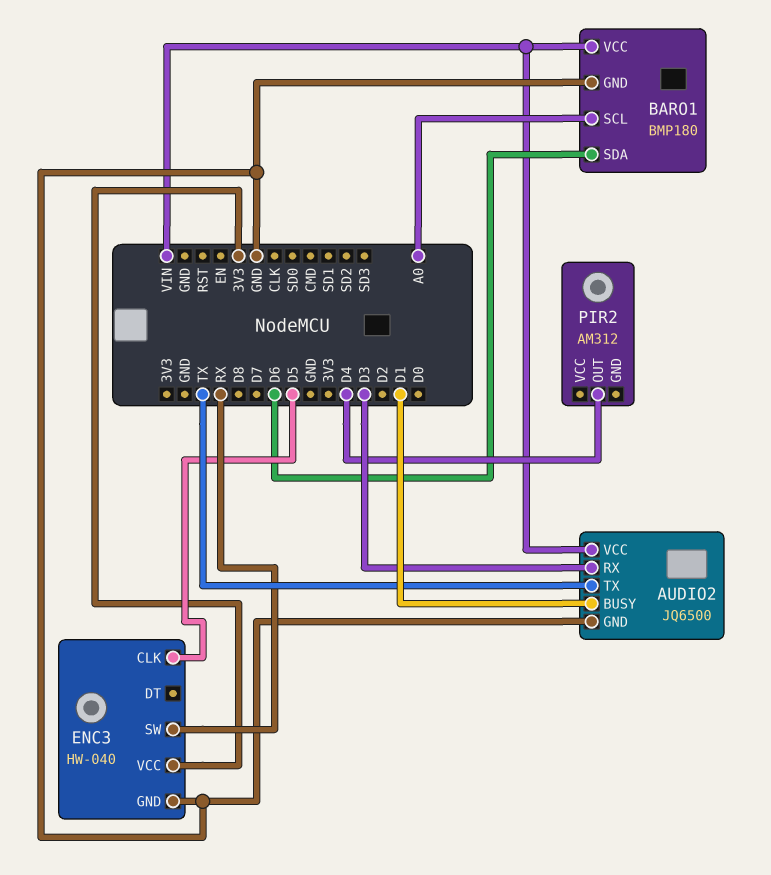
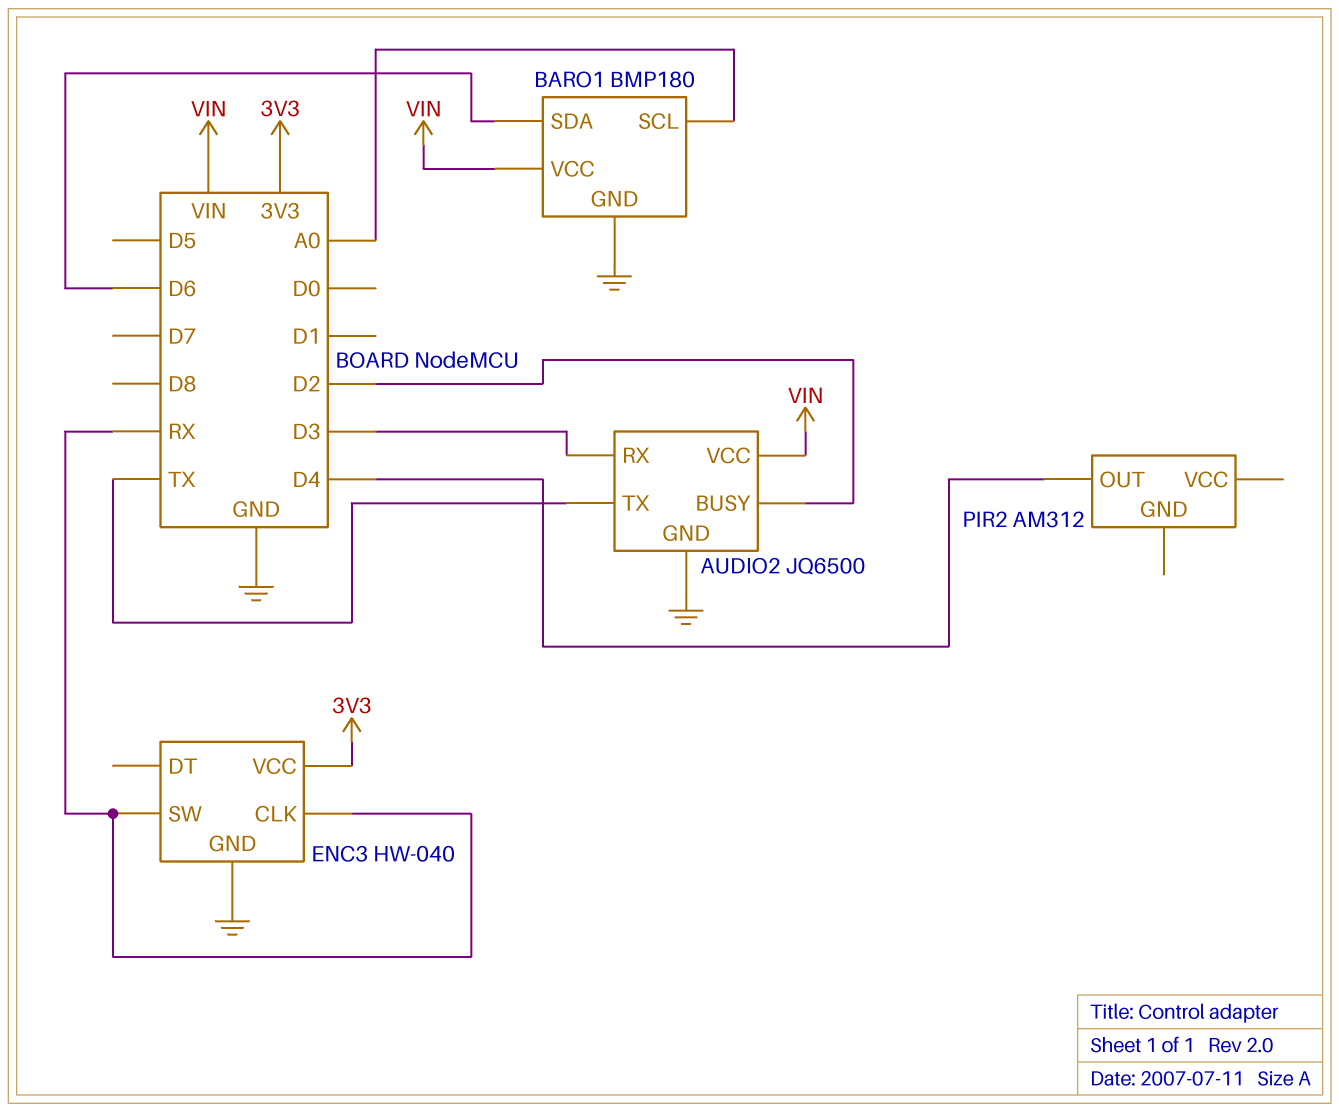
AUDIO2 pin BUSY: D1 -> D2
ENC3 pin CLK: D5 -> RX

